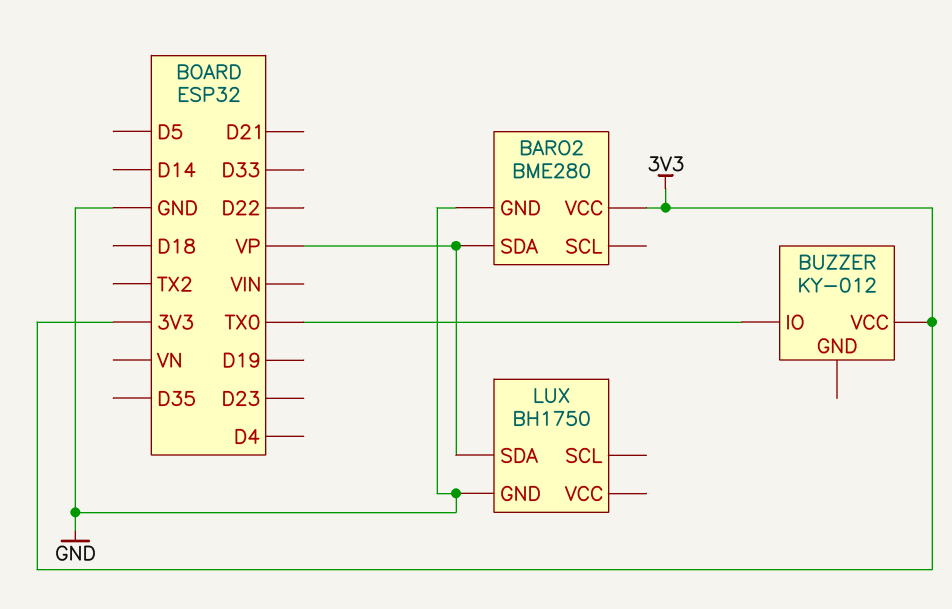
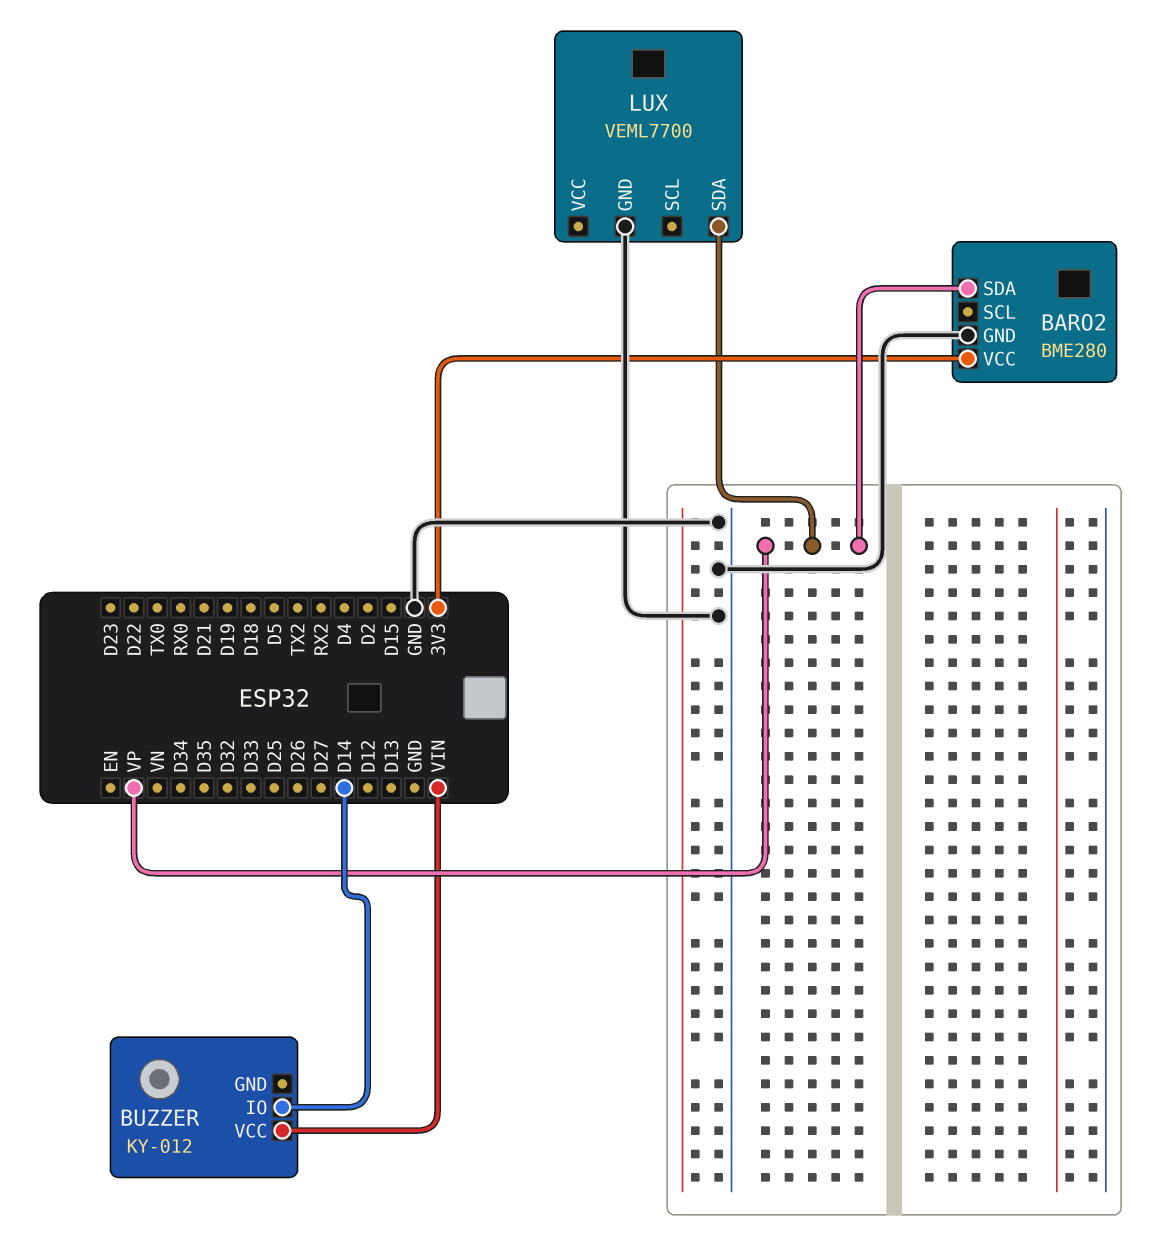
BUZZER pin IO: TX0 -> D14
BUZZER pin VCC: 3V3 -> VIN
LUX: BH1750 -> VEML7700

